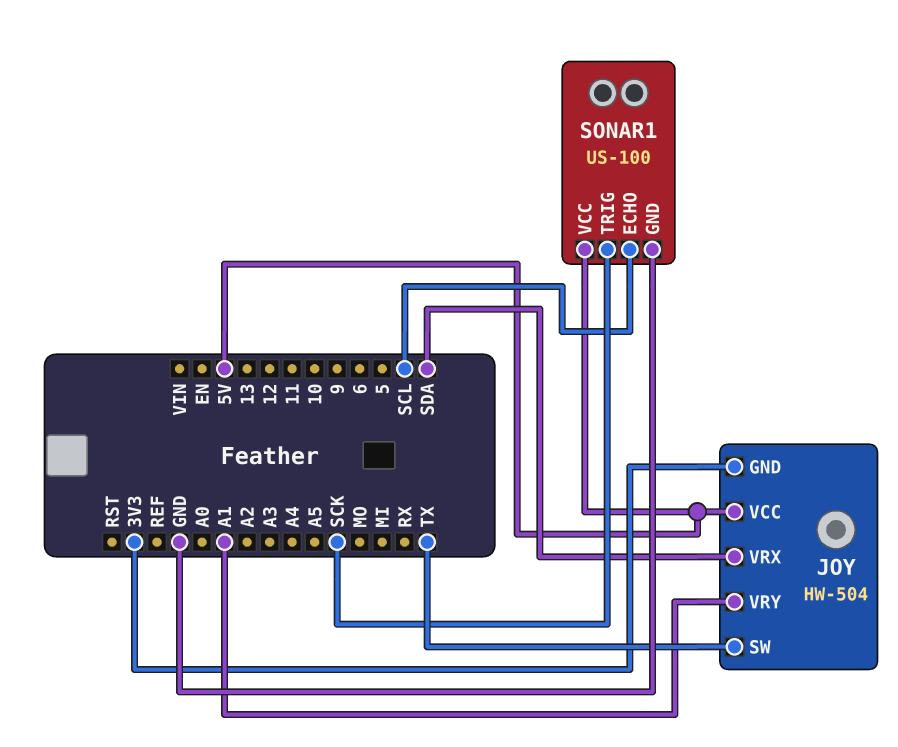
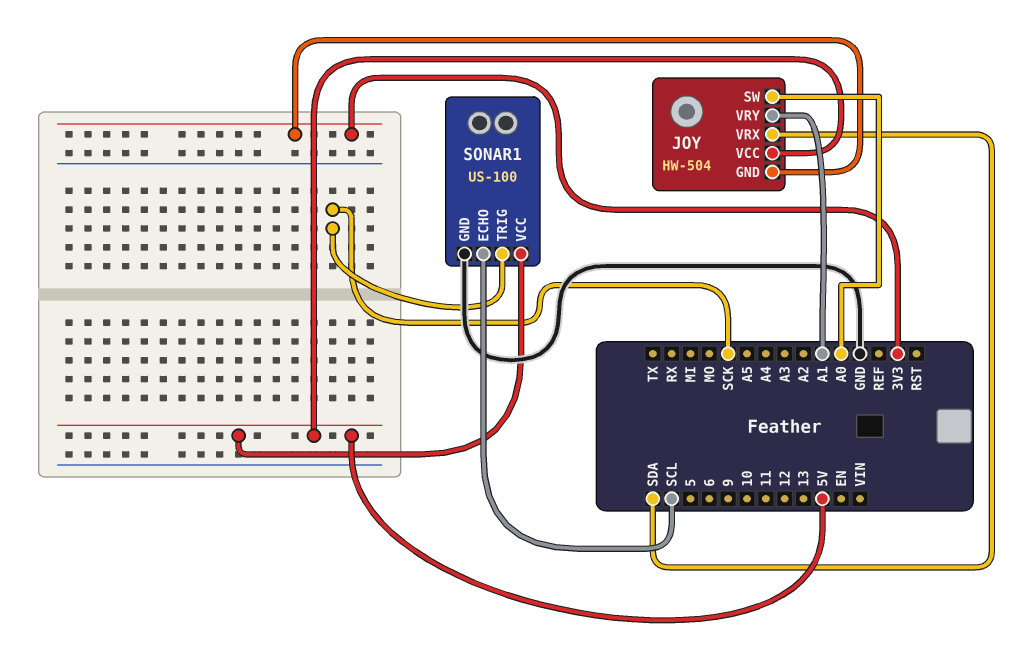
JOY pin SW: TX -> A0

